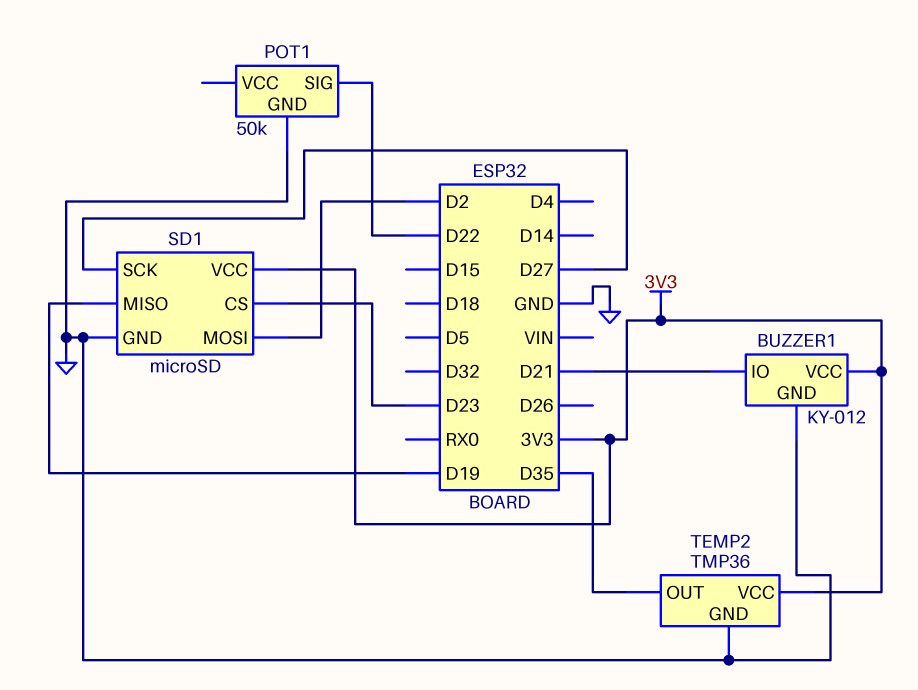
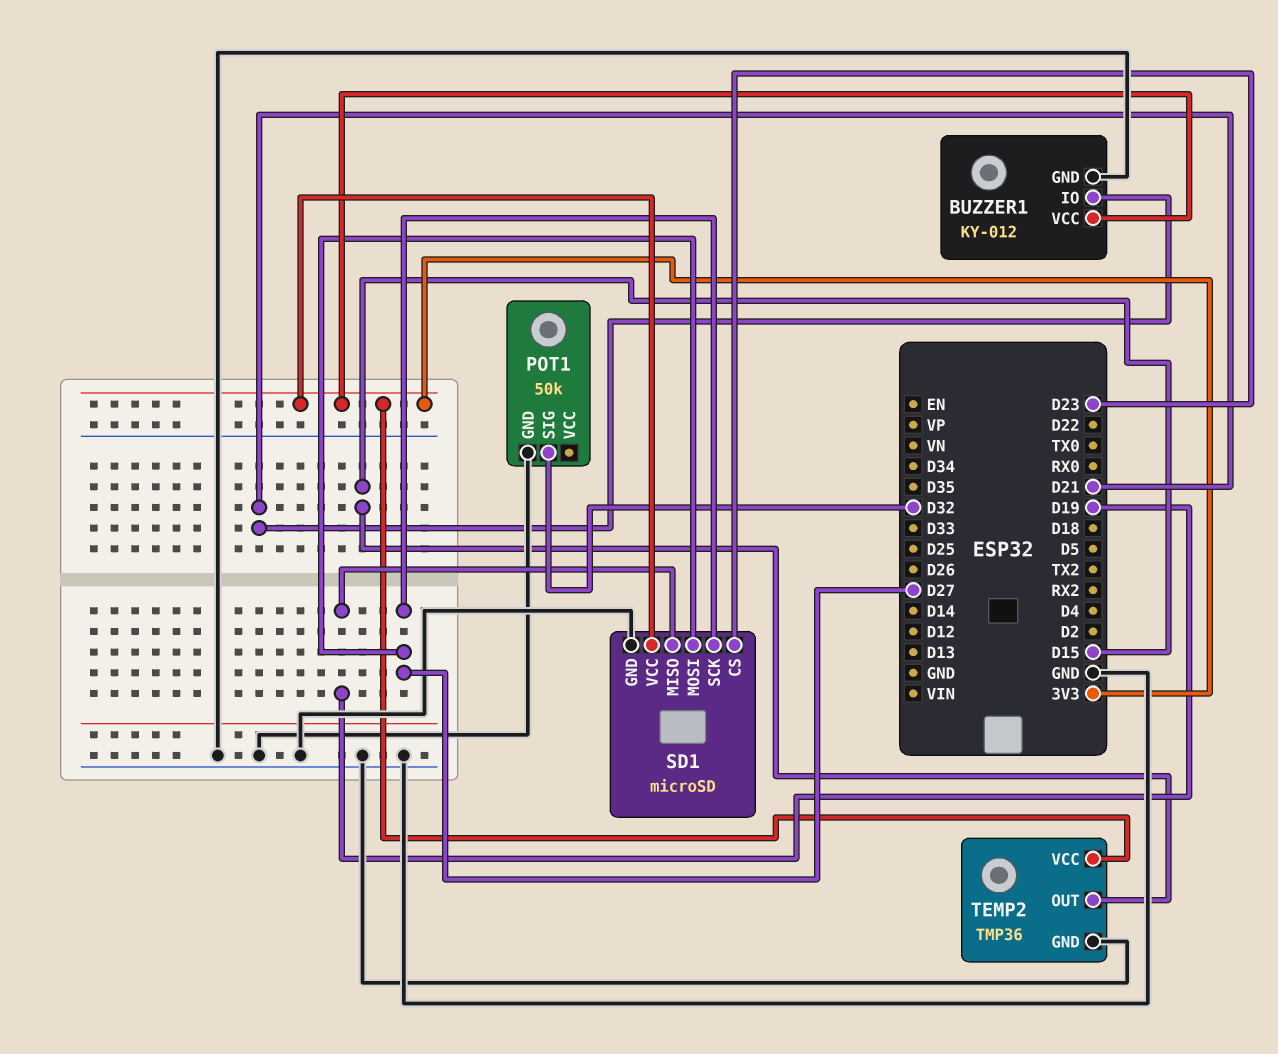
POT1 pin SIG: D22 -> D32
SD1 pin MOSI: D2 -> D27
TEMP2 pin OUT: D35 -> D15

